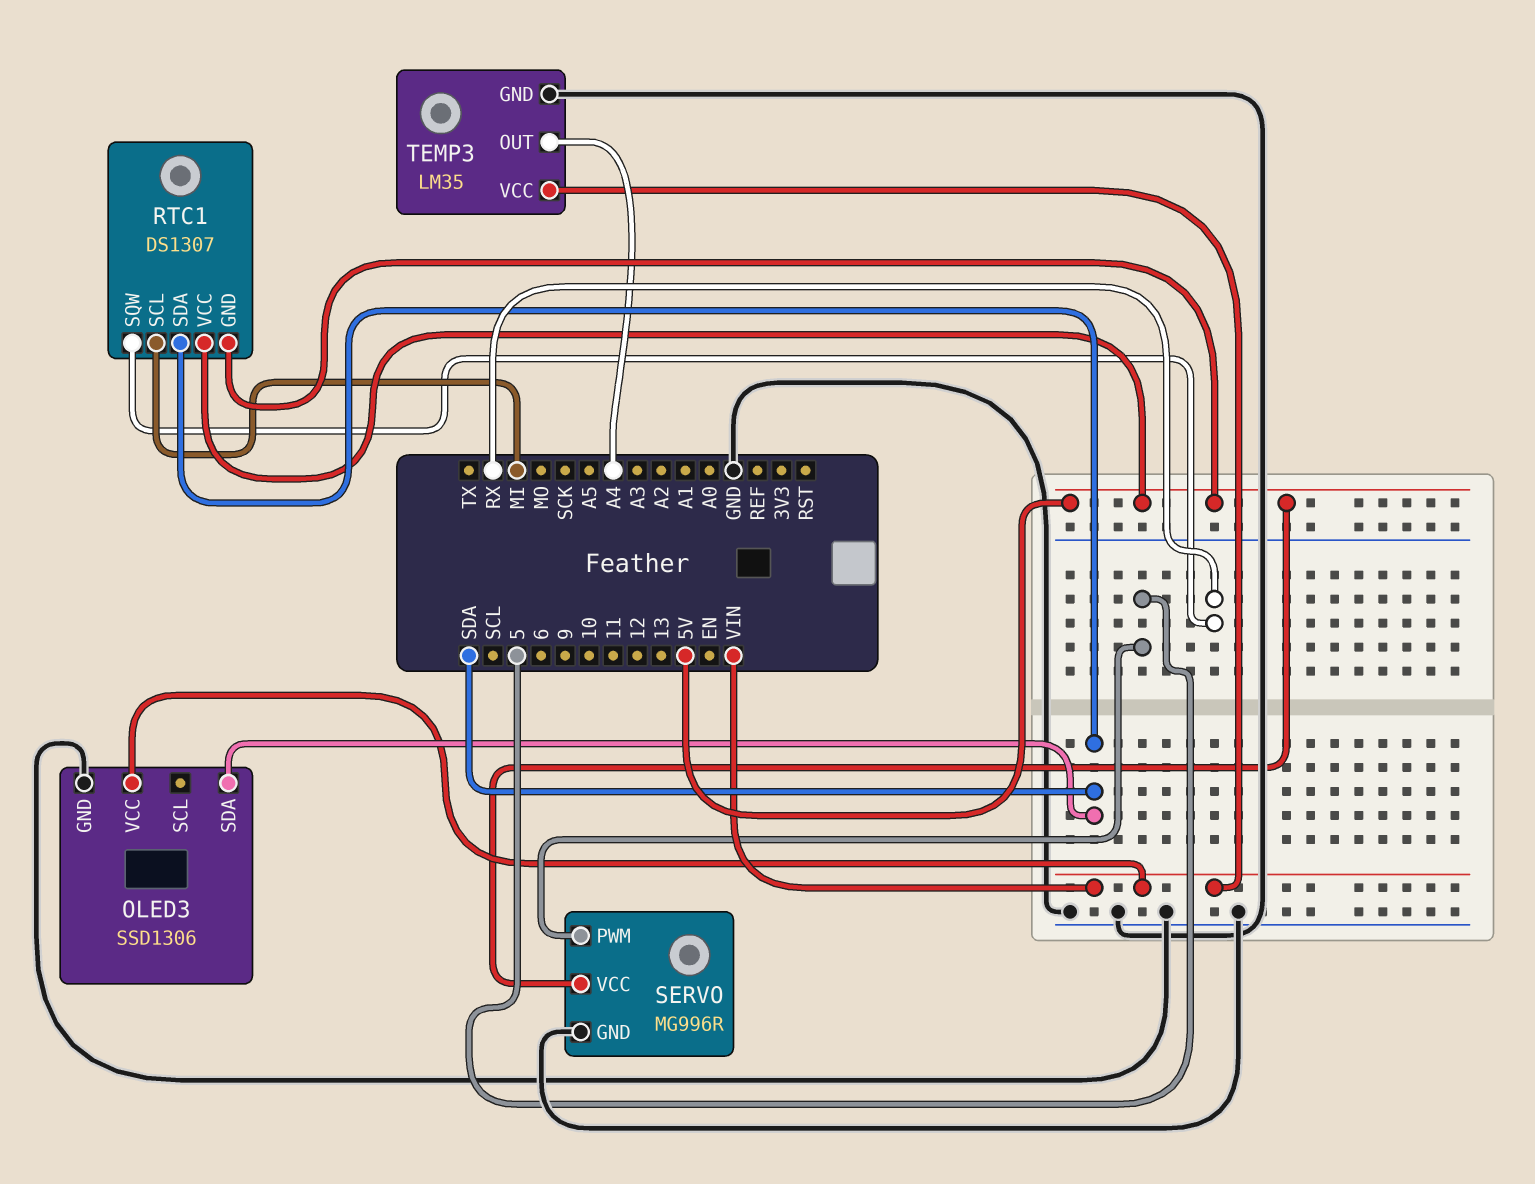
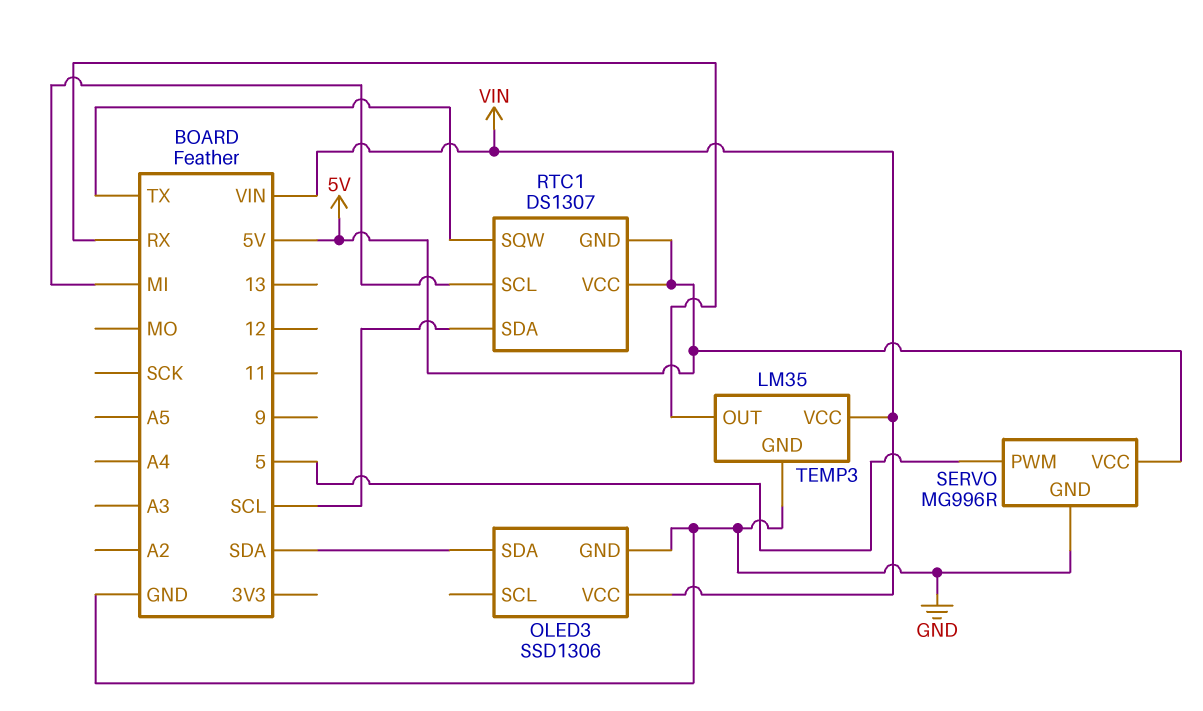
RTC1 pin SDA: SDA -> SCL
RTC1 pin SQW: RX -> TX
TEMP3 pin OUT: A4 -> RX

